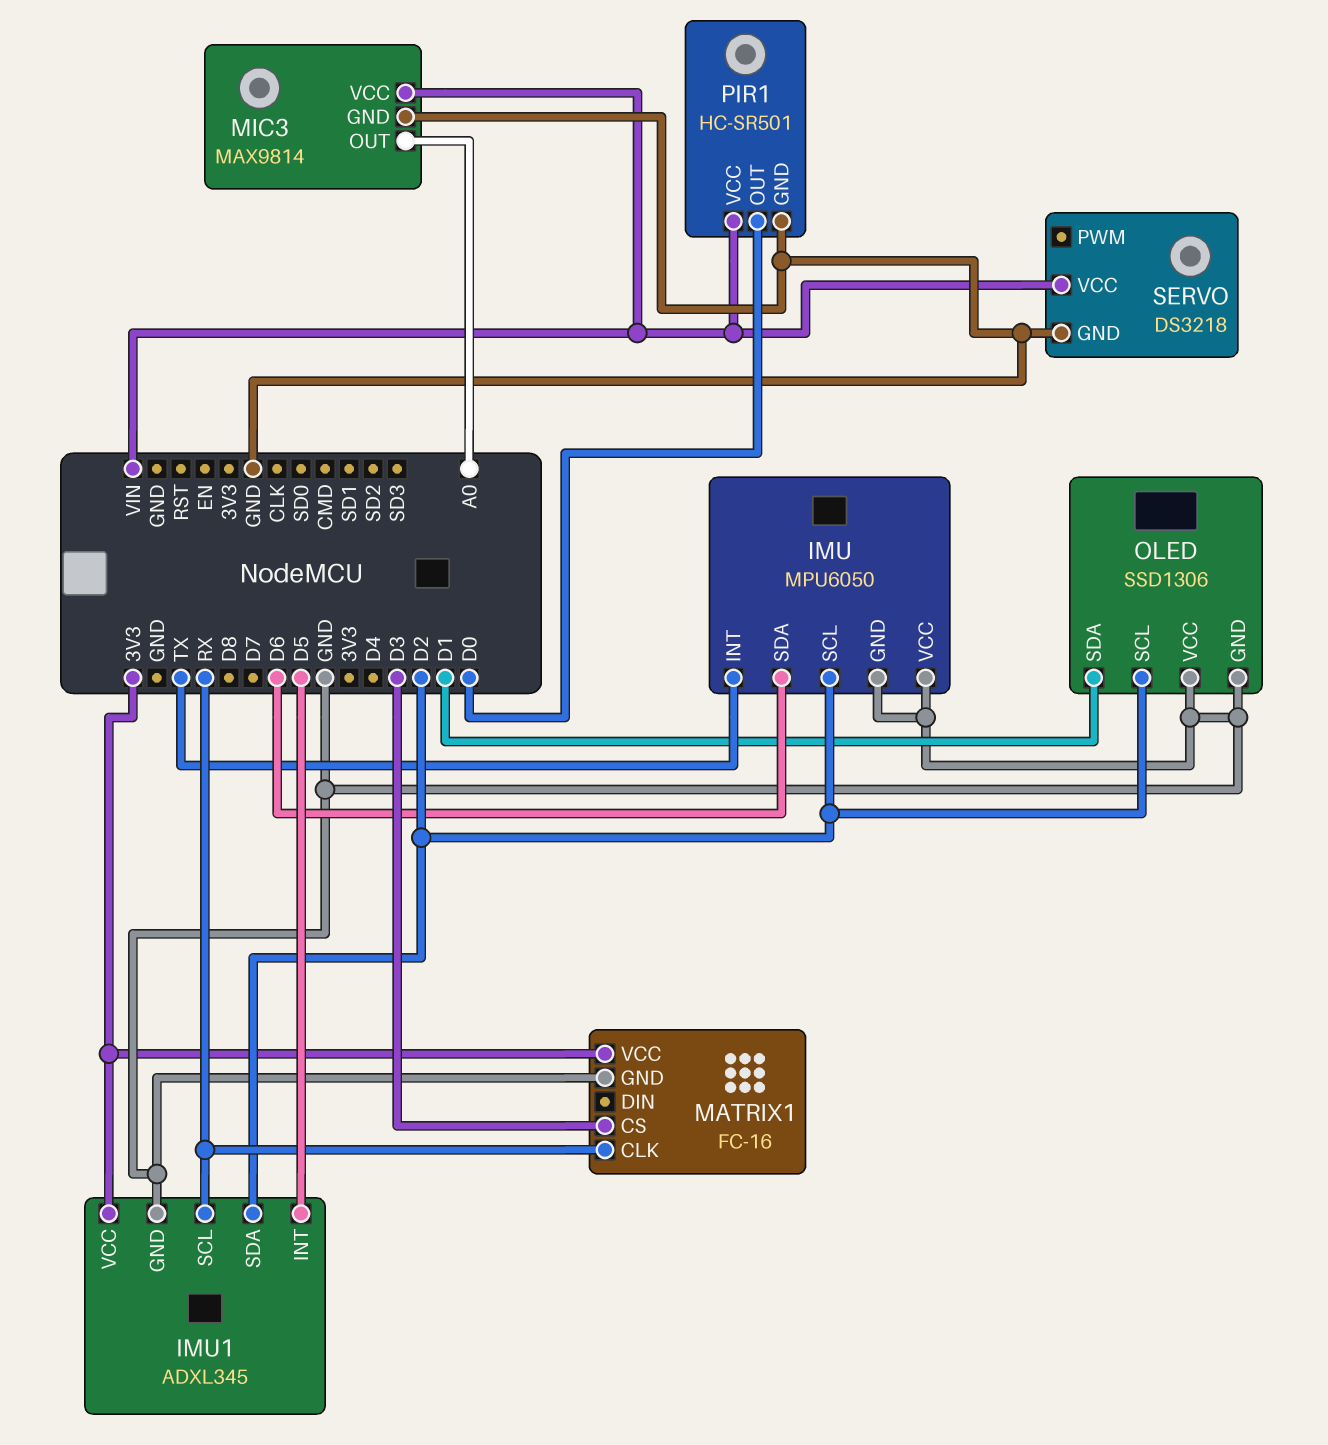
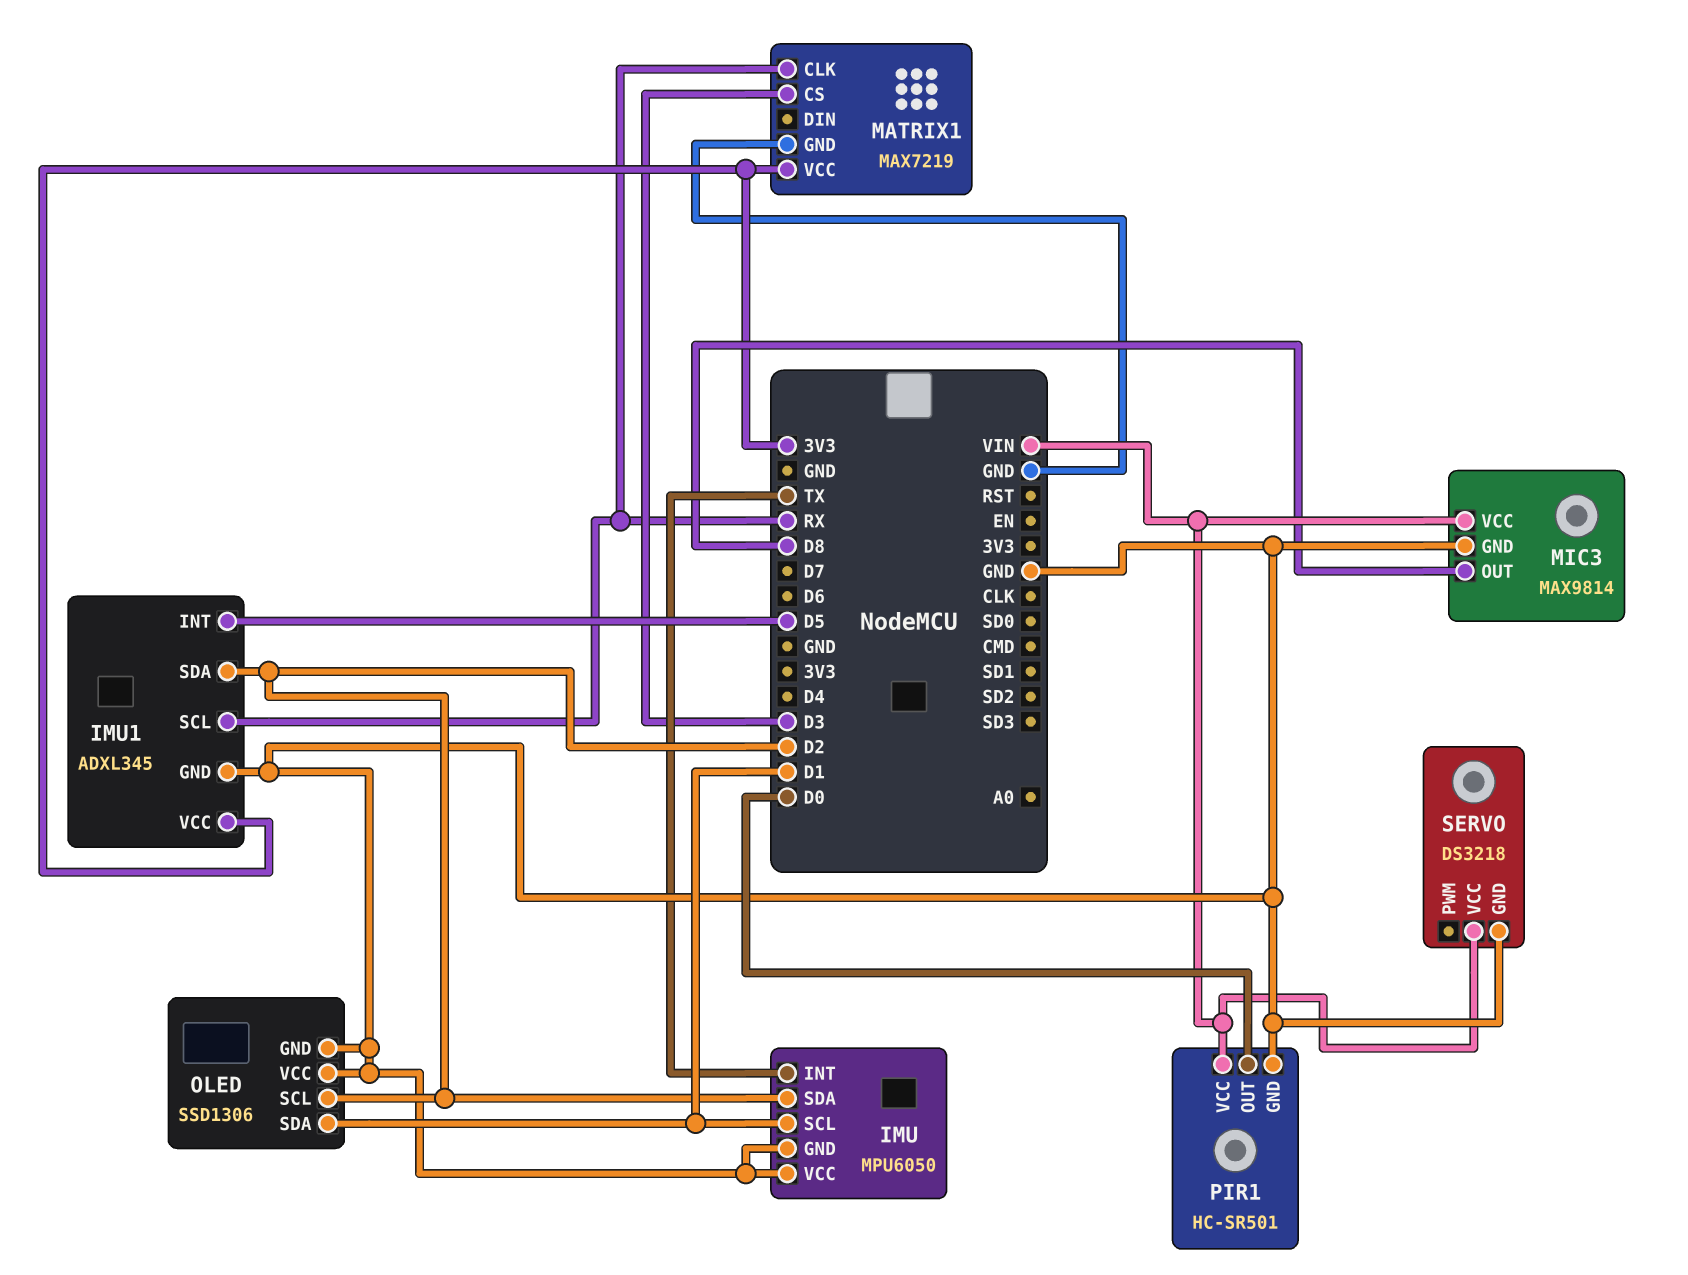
IMU pin SCL: D2 -> D1
IMU pin SDA: D6 -> D2
MATRIX1: FC-16 -> MAX7219
MIC3 pin OUT: A0 -> D8

